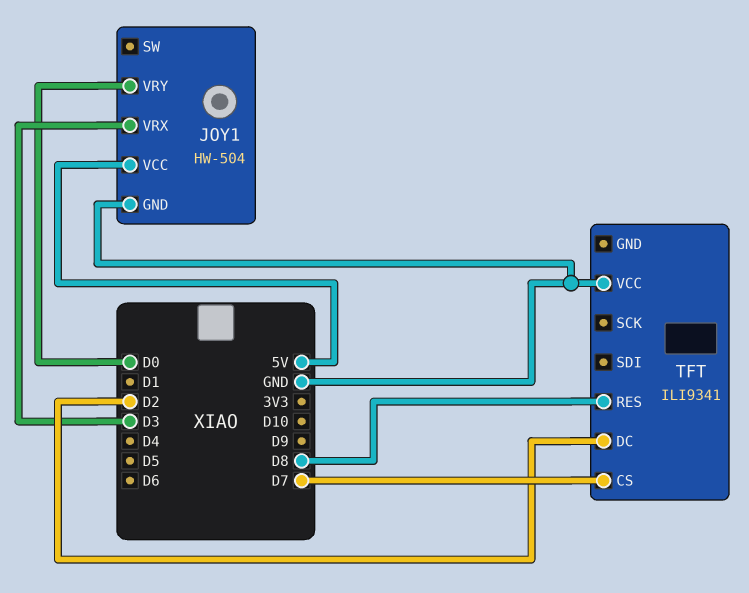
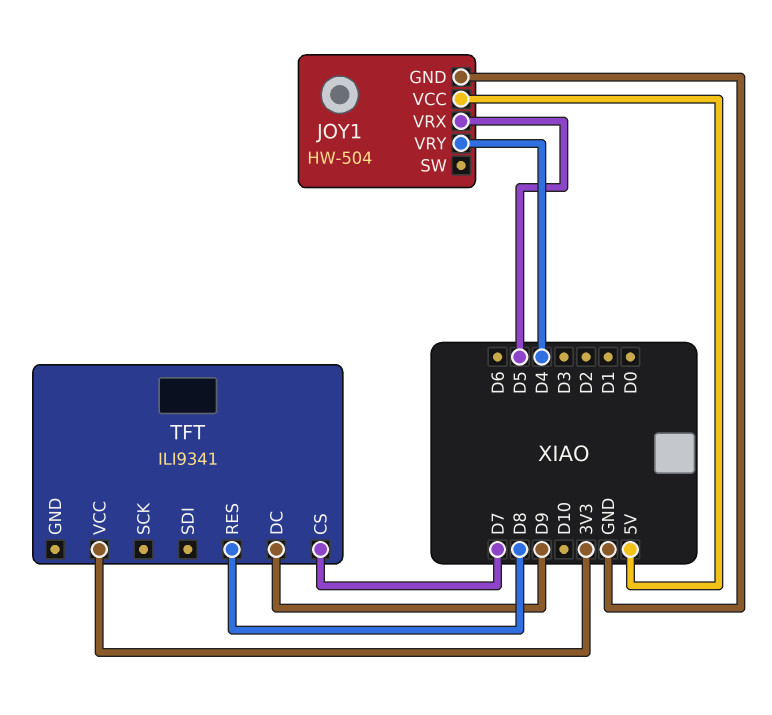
JOY1 pin VRX: D3 -> D5
JOY1 pin VRY: D0 -> D4
TFT pin DC: D2 -> D9
TFT pin VCC: GND -> 3V3

